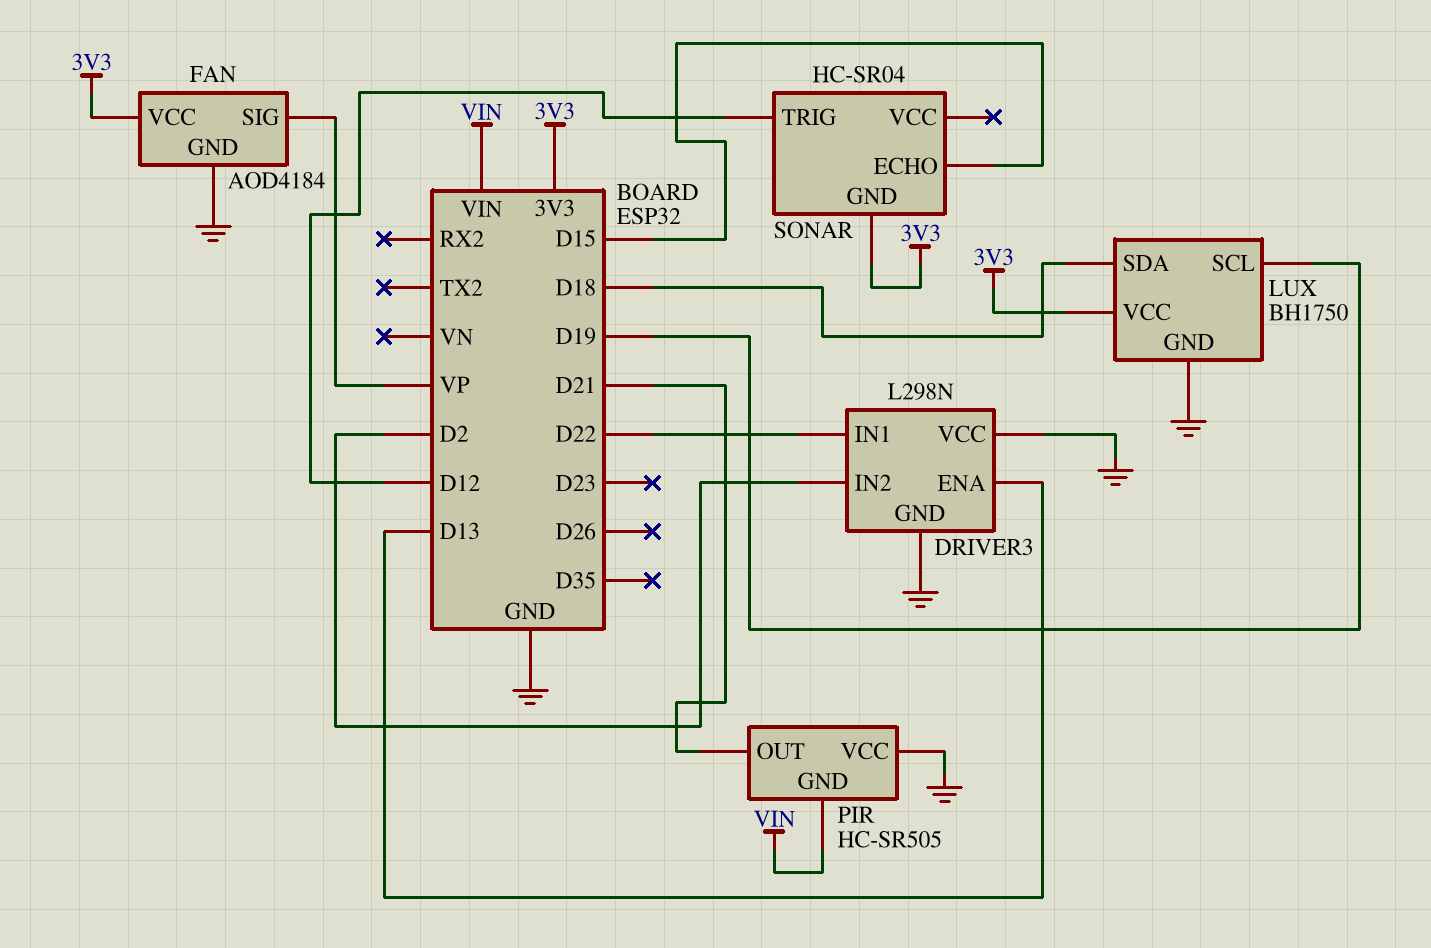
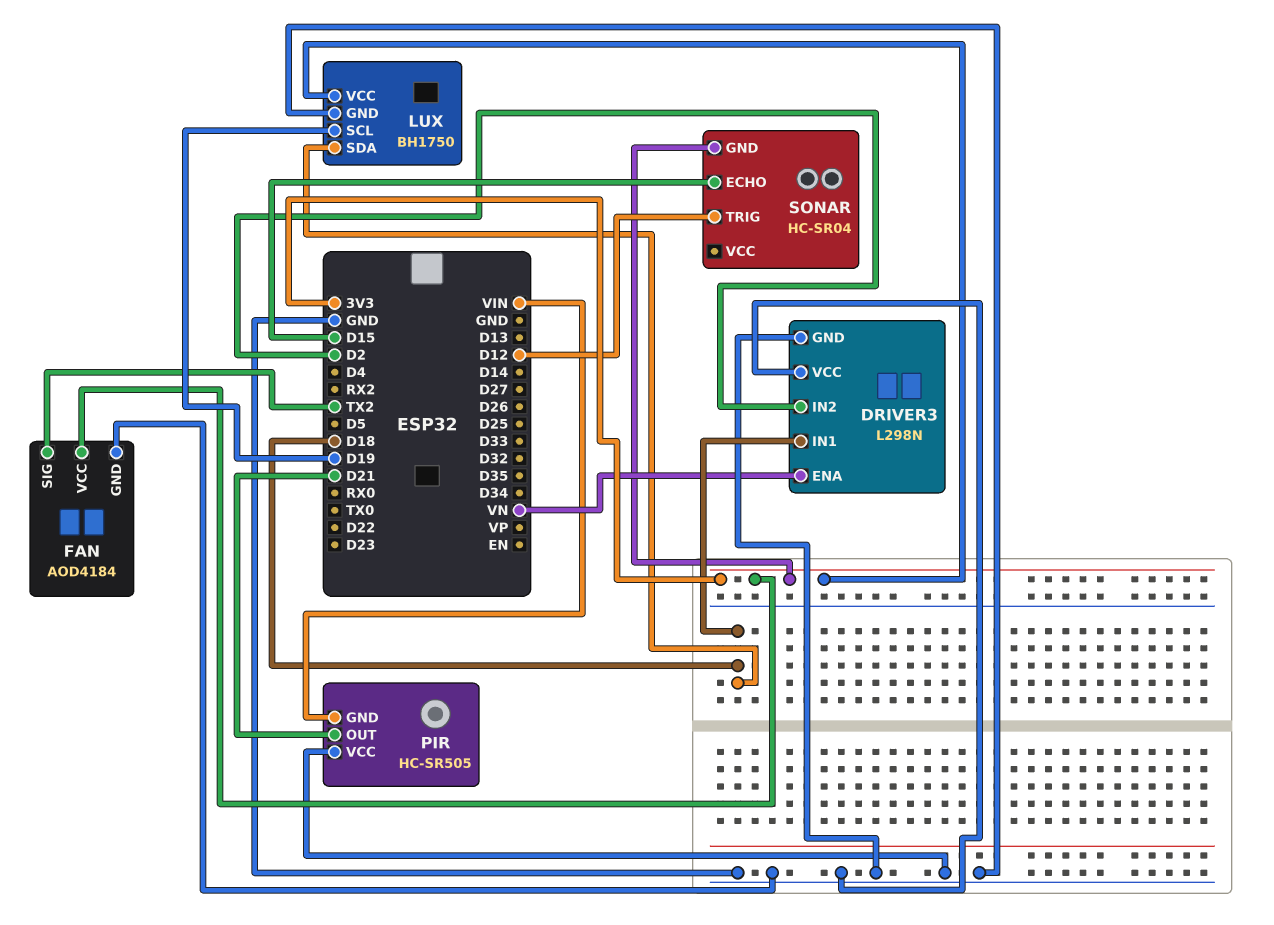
DRIVER3 pin ENA: D13 -> VN
DRIVER3 pin IN1: D22 -> D18
FAN pin SIG: VP -> TX2

